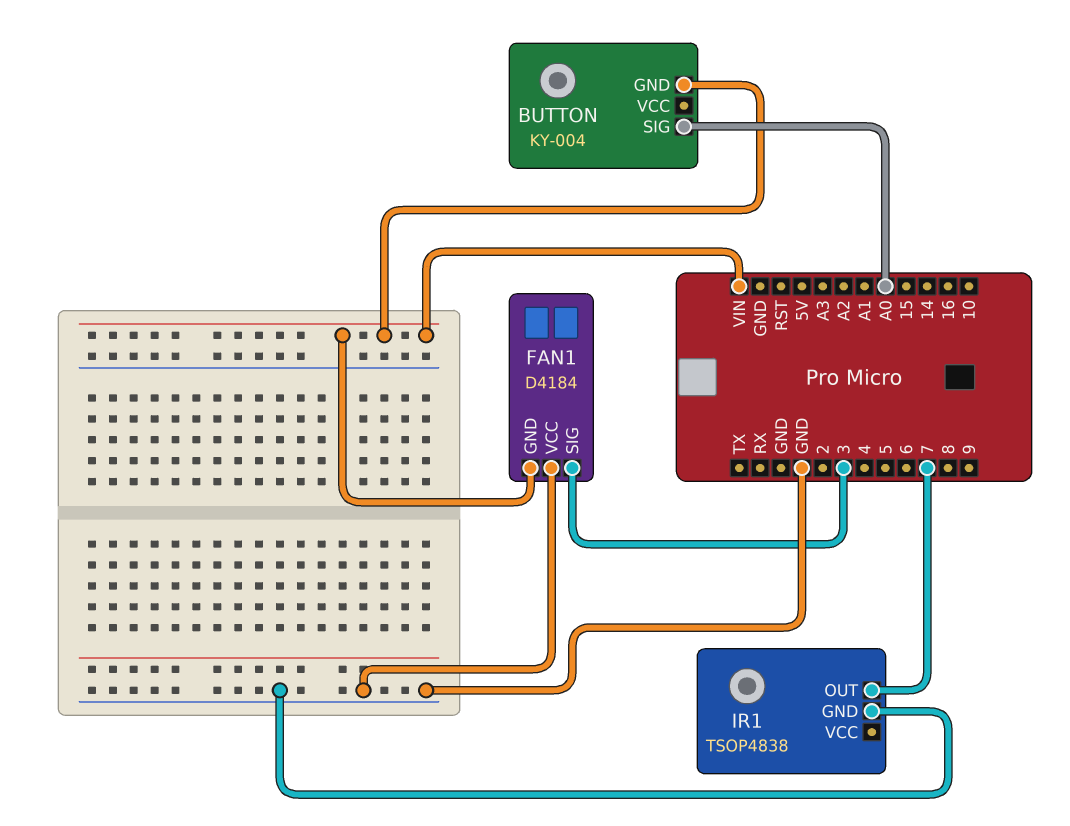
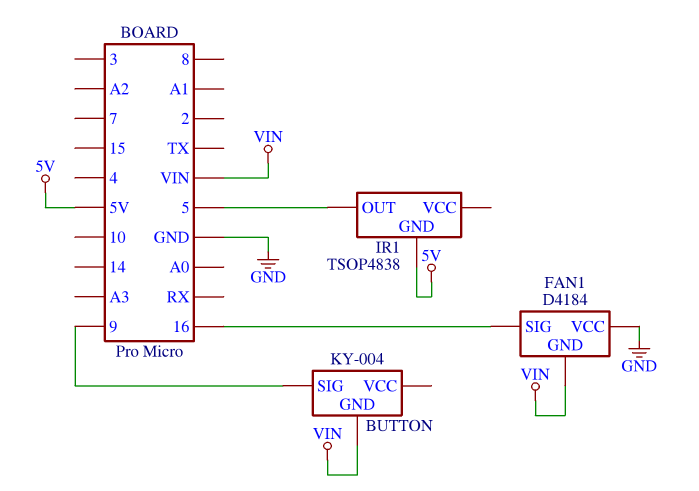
BUTTON pin SIG: A0 -> 9
FAN1 pin SIG: 3 -> 16
IR1 pin GND: GND -> 5V
IR1 pin OUT: 7 -> 5

